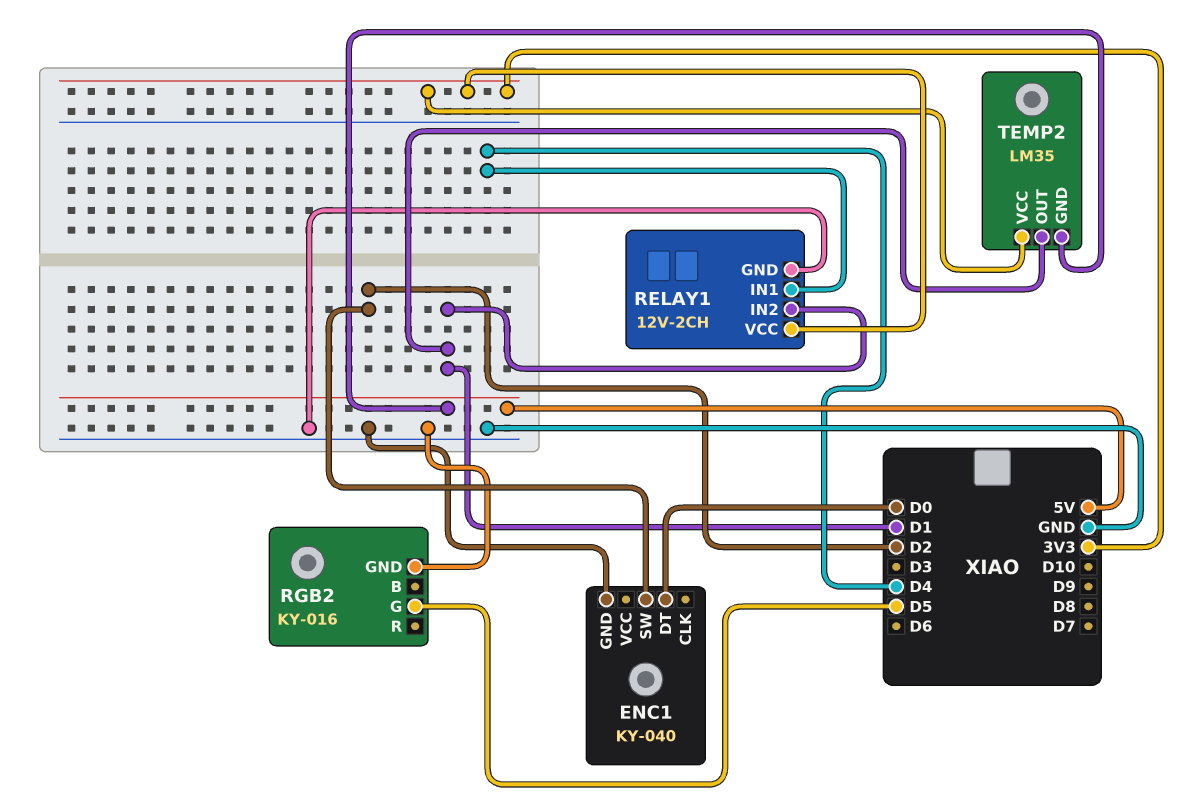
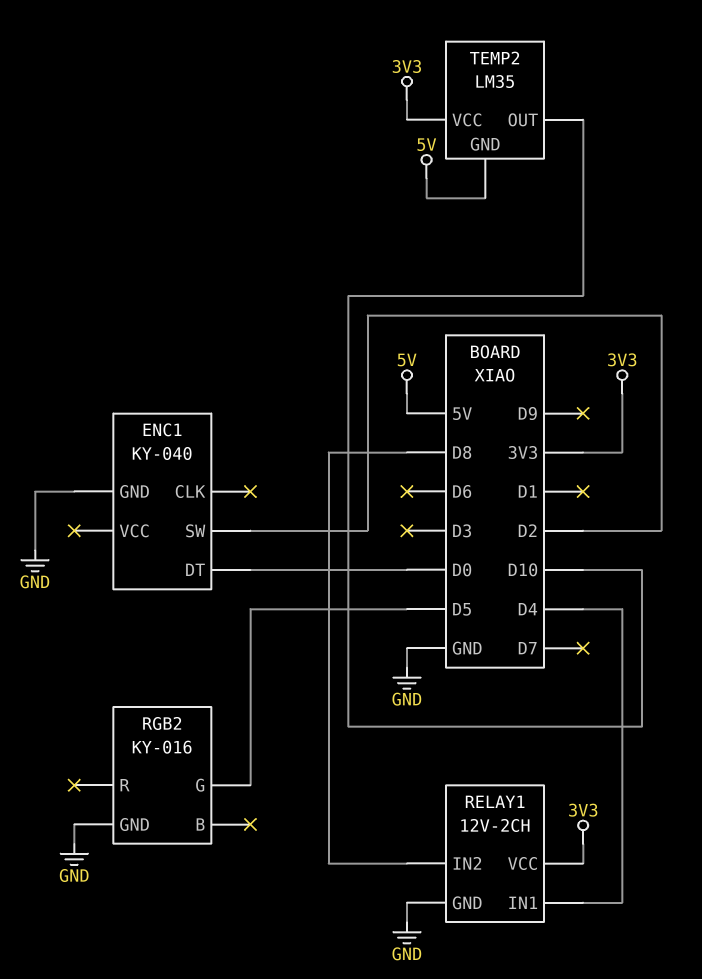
RELAY1 pin IN2: D1 -> D8
TEMP2 pin OUT: D1 -> D10

